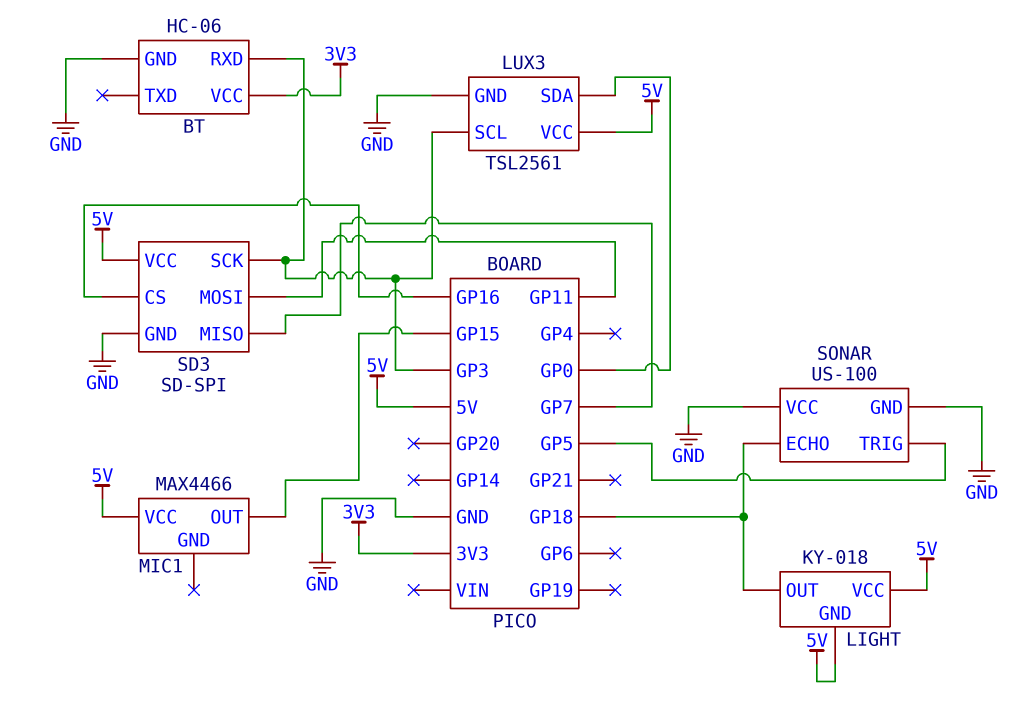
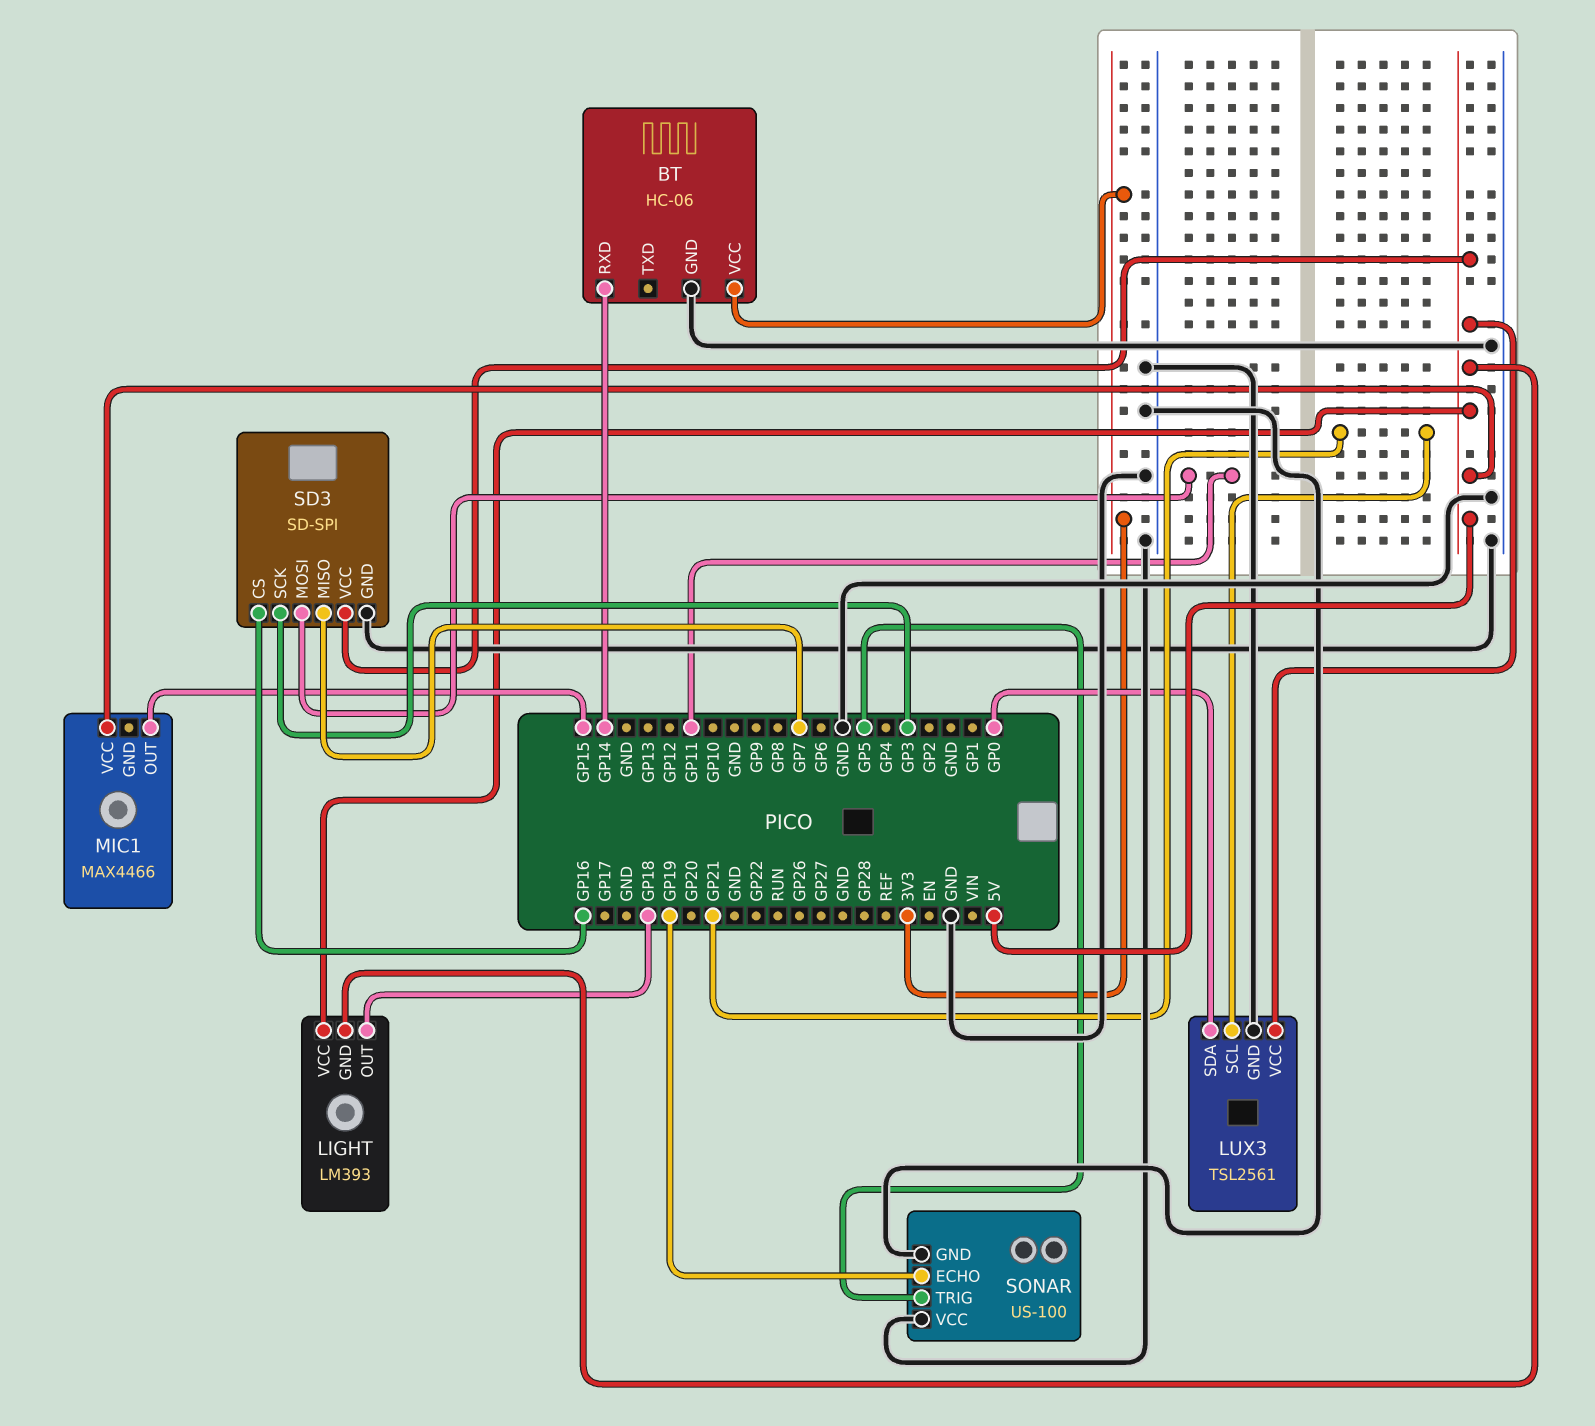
BT pin RXD: GP3 -> GP14
LIGHT: KY-018 -> LM393
LUX3 pin SCL: GP3 -> GP21
SONAR pin ECHO: GP18 -> GP19

